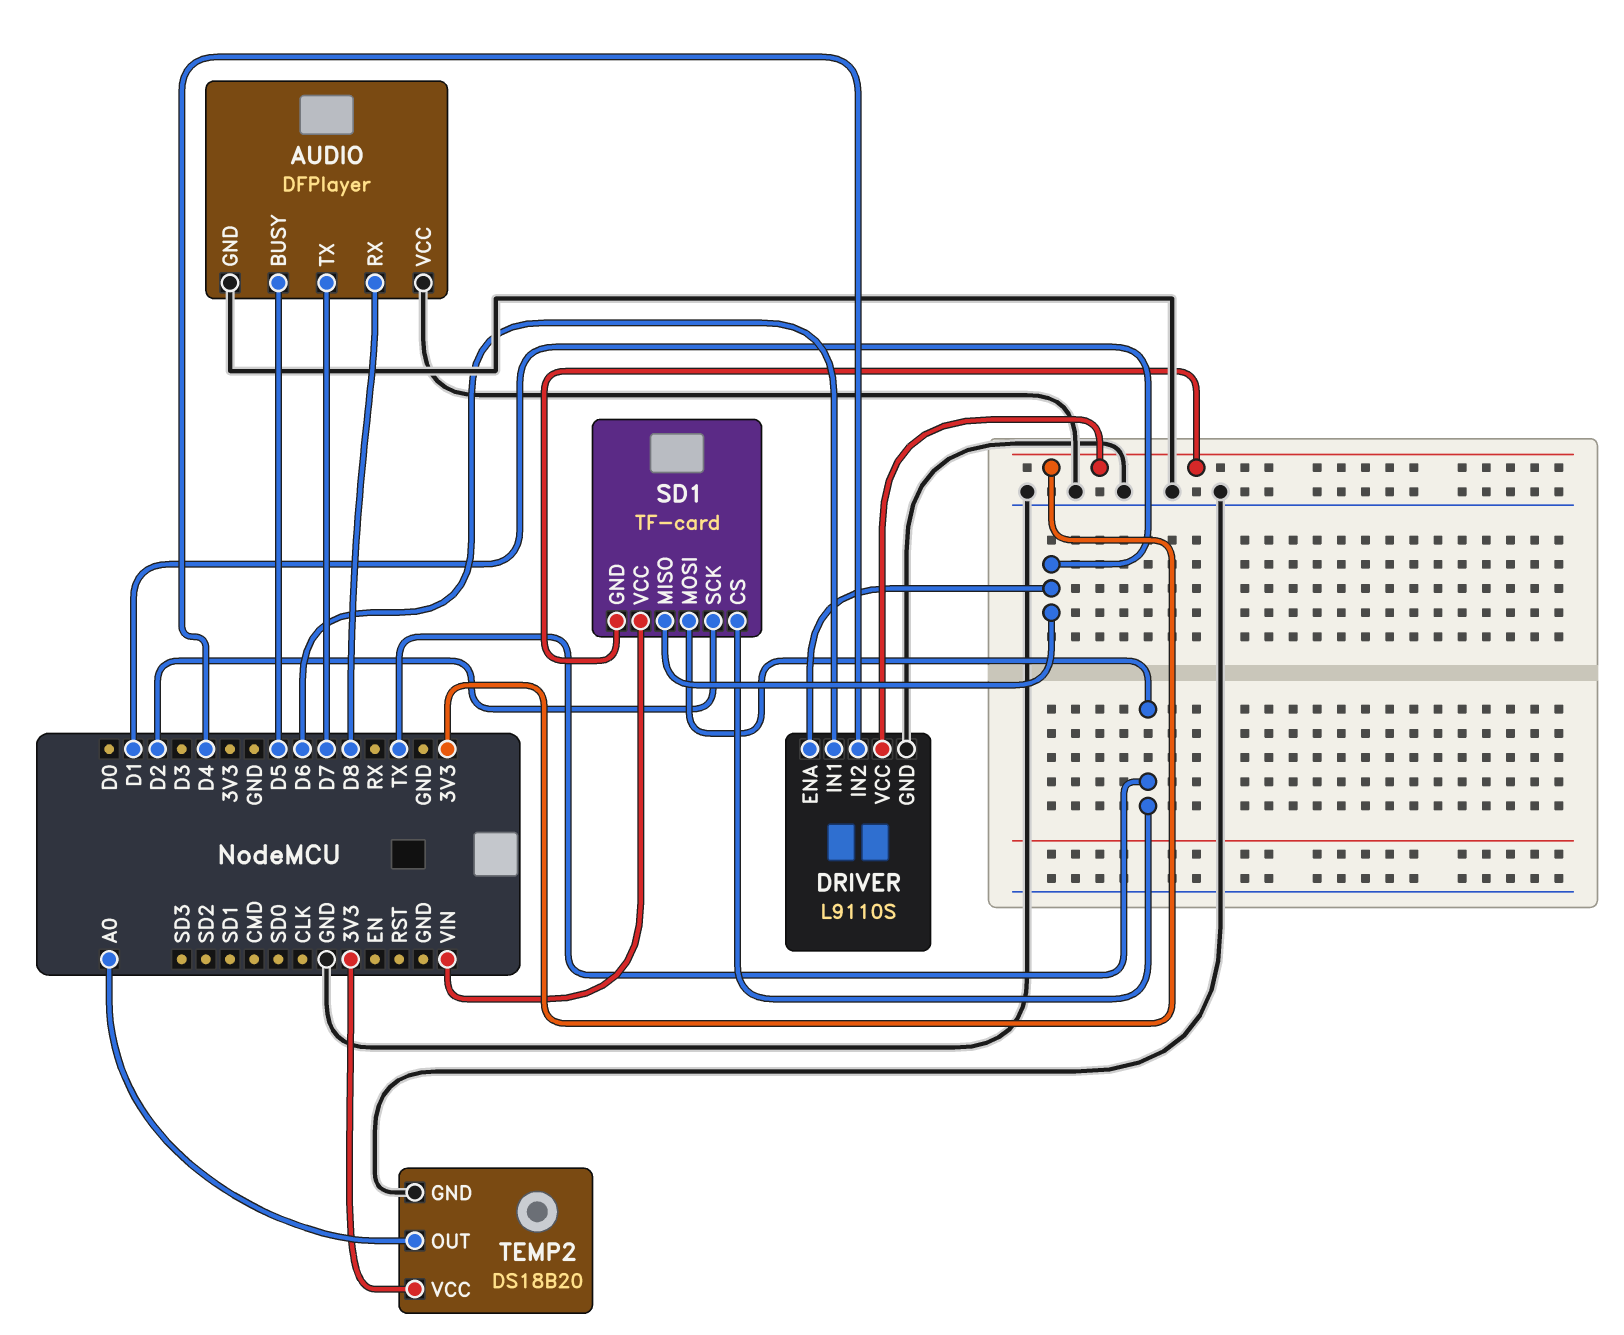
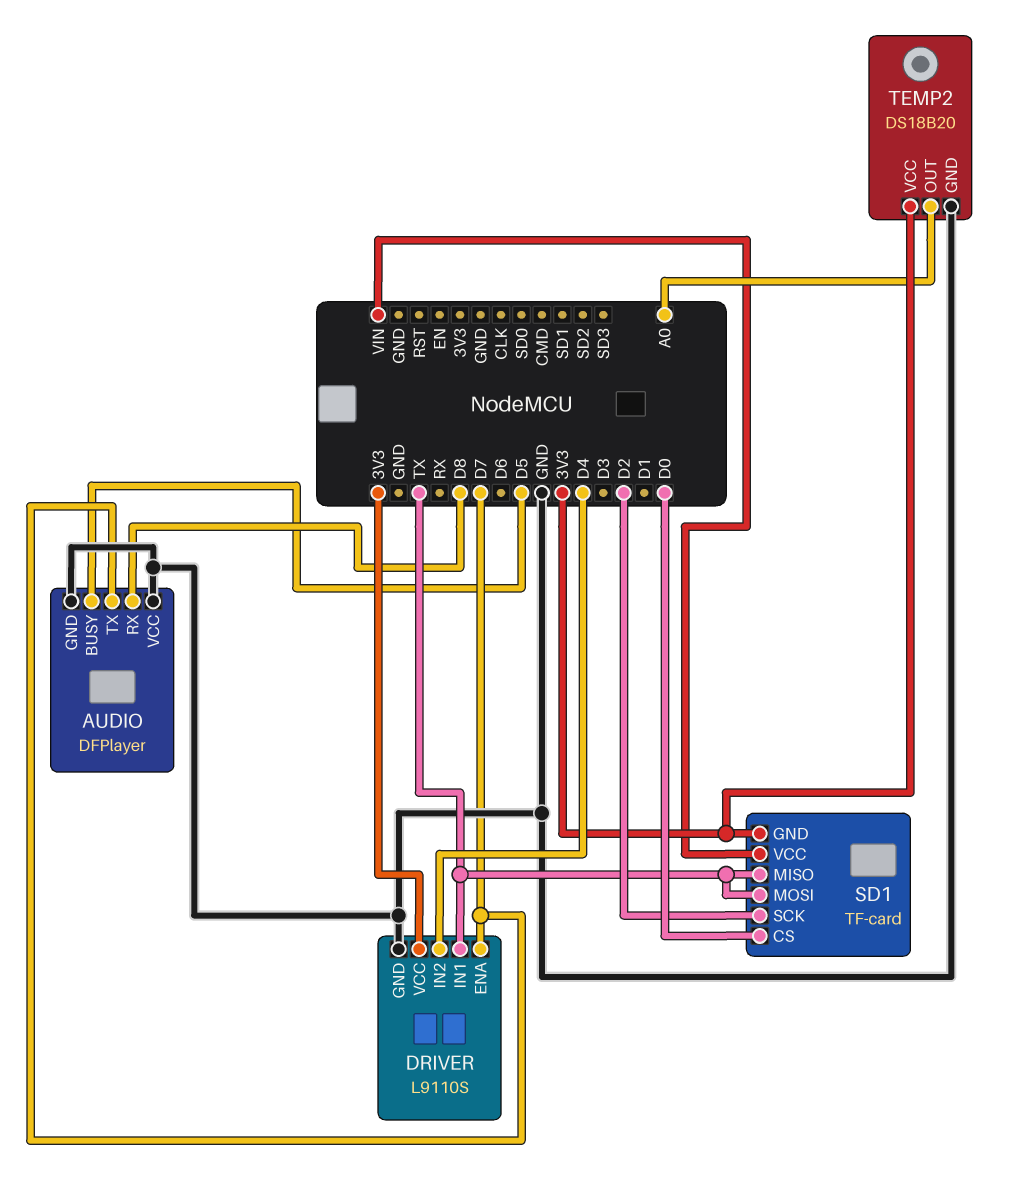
DRIVER pin ENA: D1 -> D7
DRIVER pin IN1: D6 -> TX
SD1 pin CS: TX -> D0
SD1 pin MISO: D1 -> TX

